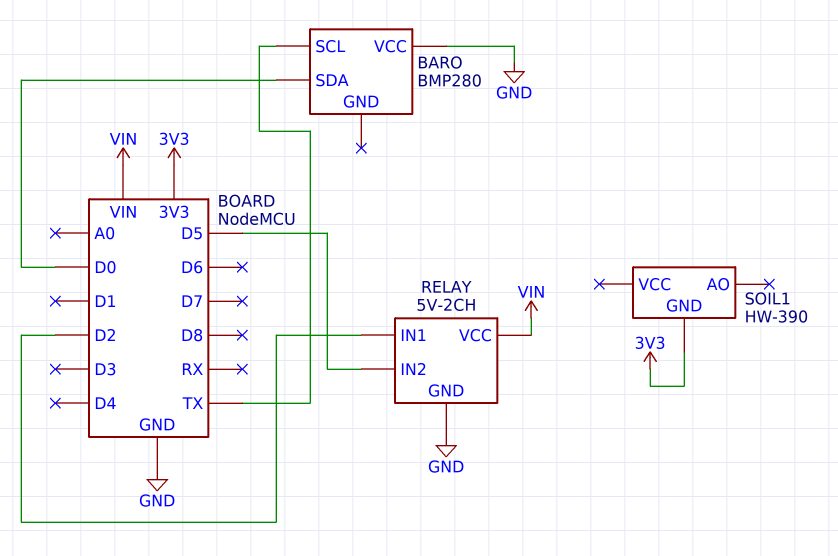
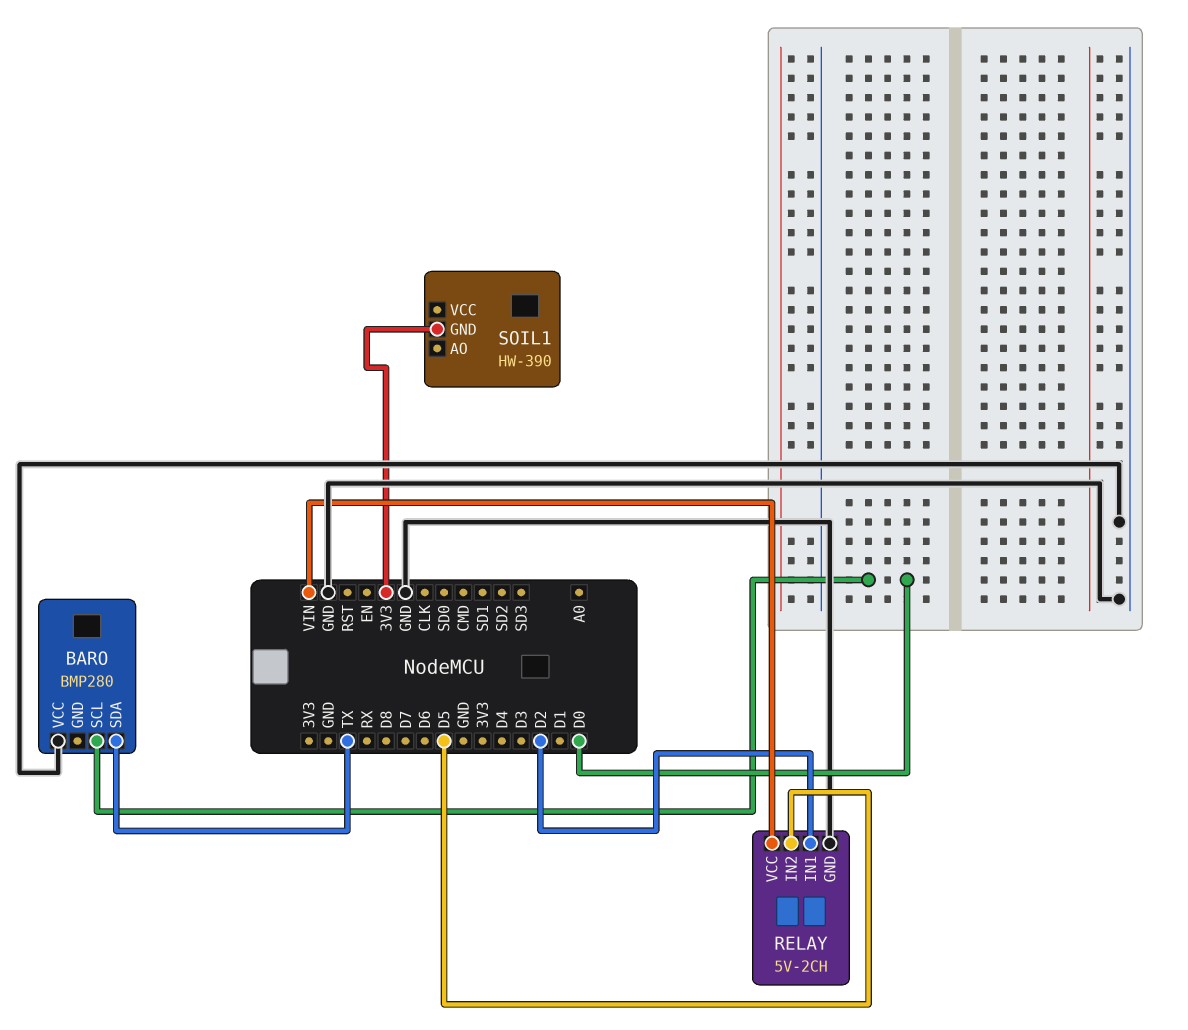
BARO pin SCL: TX -> D0
BARO pin SDA: D0 -> TX

